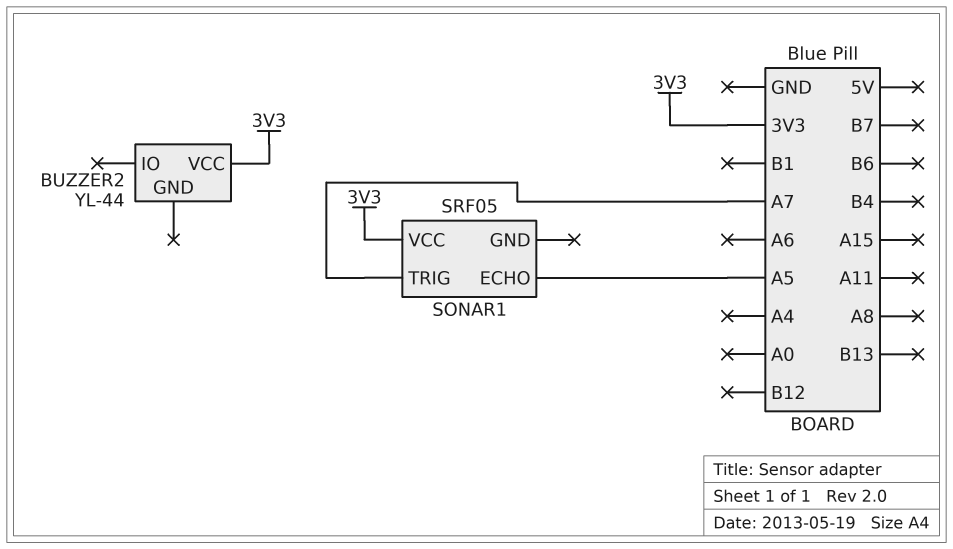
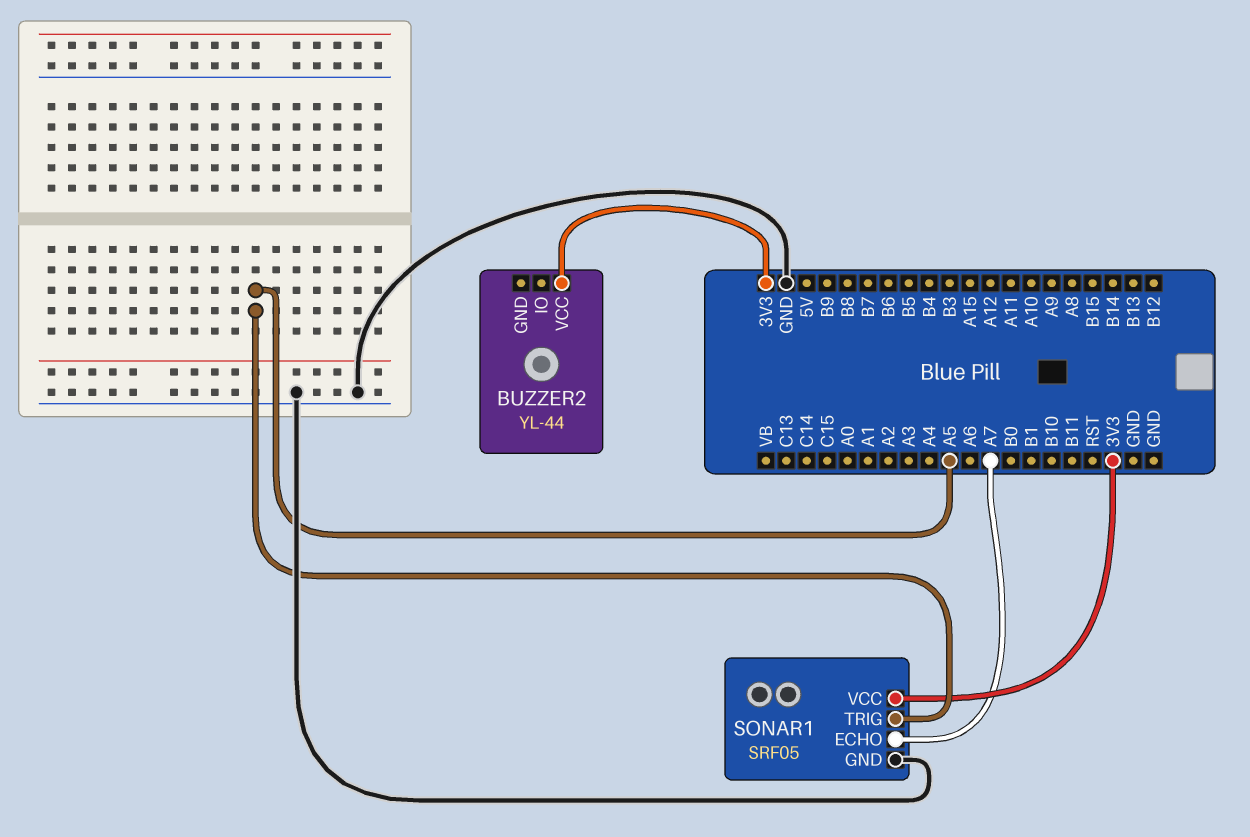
SONAR1 pin ECHO: A5 -> A7
SONAR1 pin GND: none -> GND
SONAR1 pin TRIG: A7 -> A5

